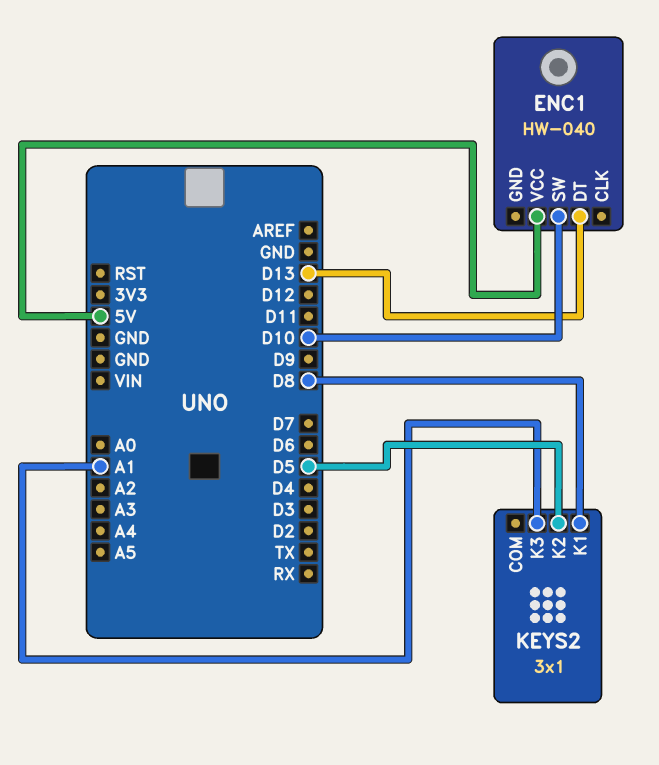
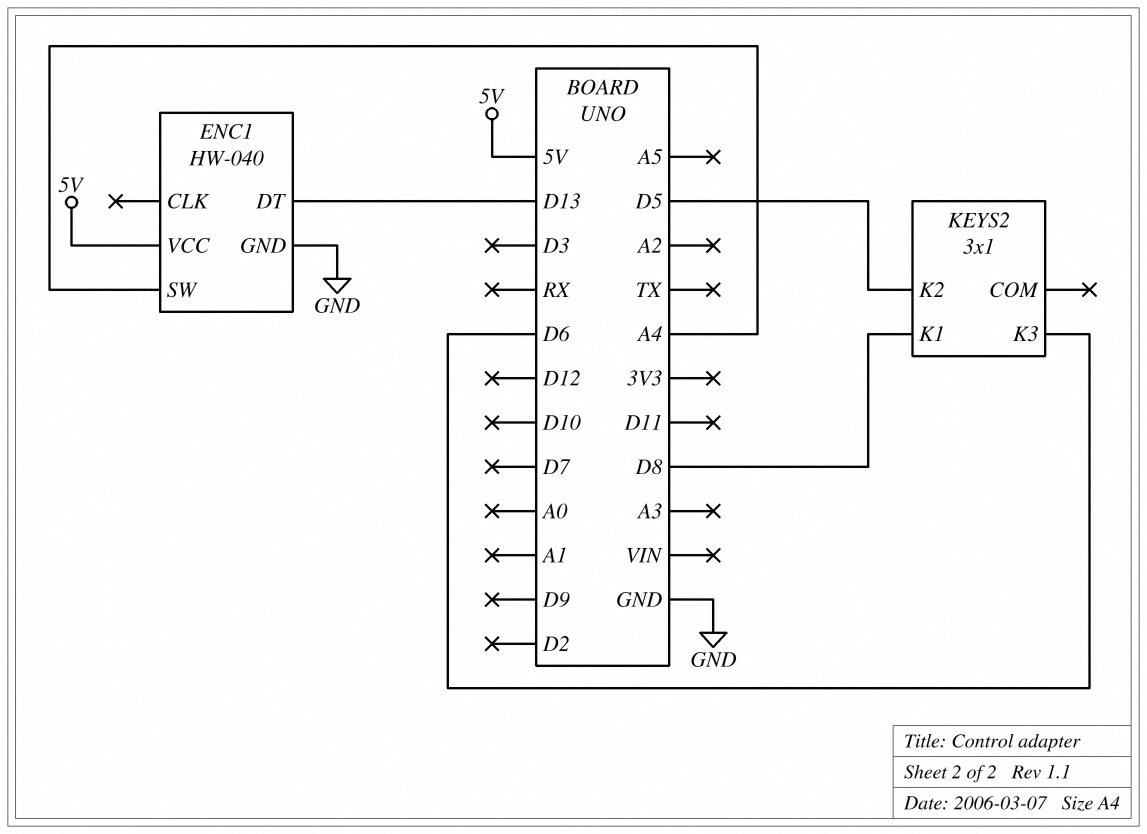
ENC1 pin GND: none -> GND
ENC1 pin SW: D10 -> A4
KEYS2 pin K3: A1 -> D6

